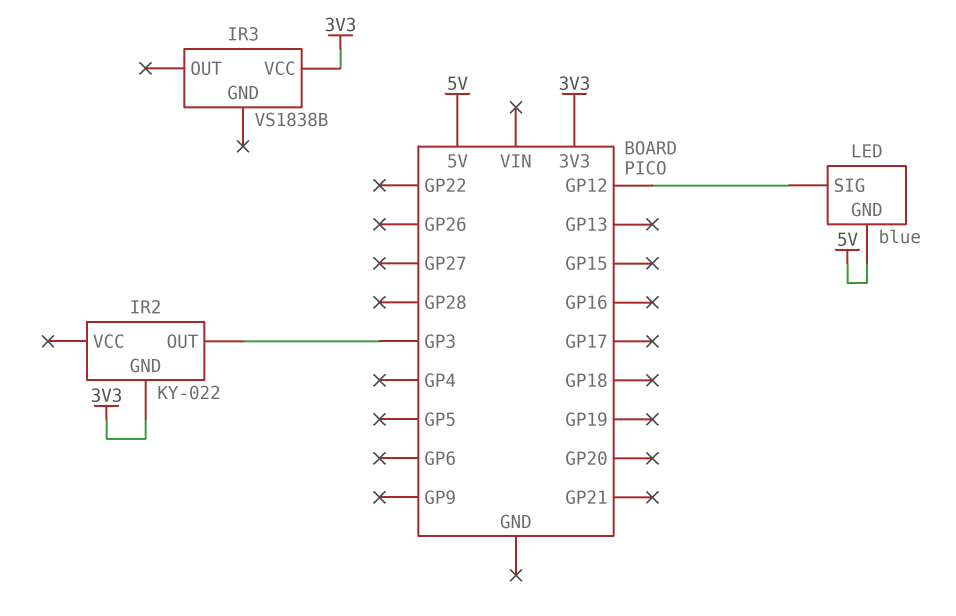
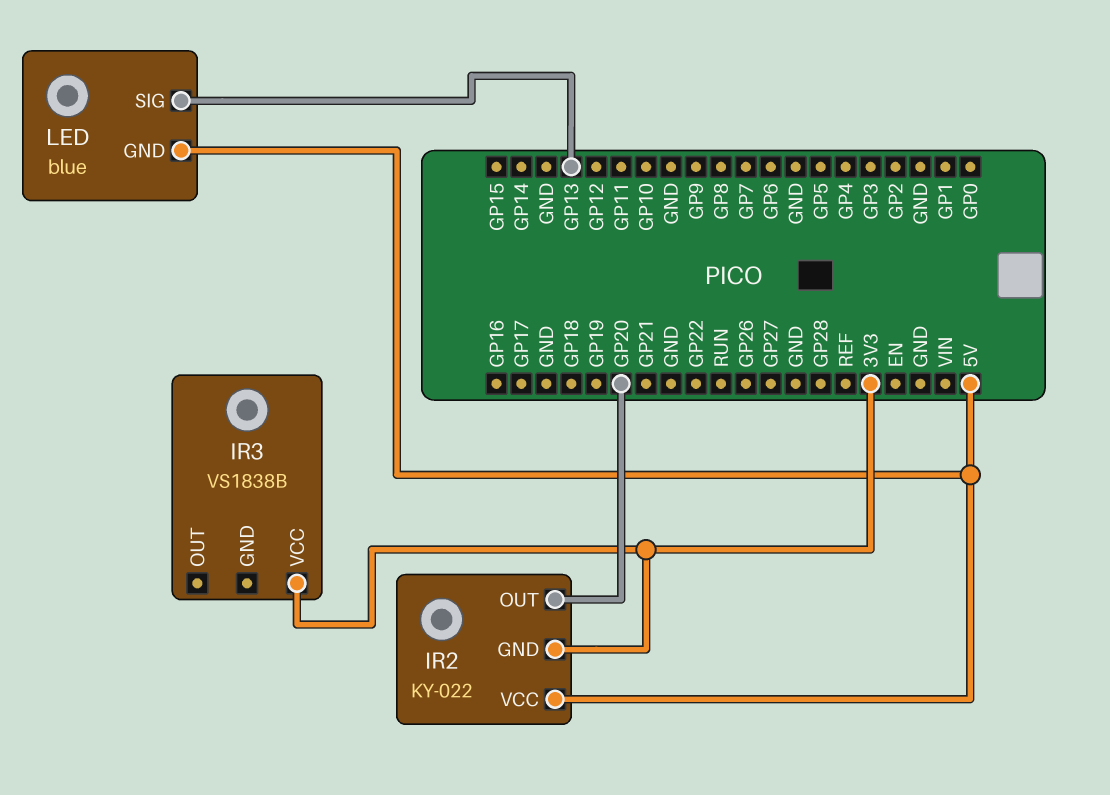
IR2 pin OUT: GP3 -> GP20
IR2 pin VCC: none -> 5V
LED pin SIG: GP12 -> GP13

